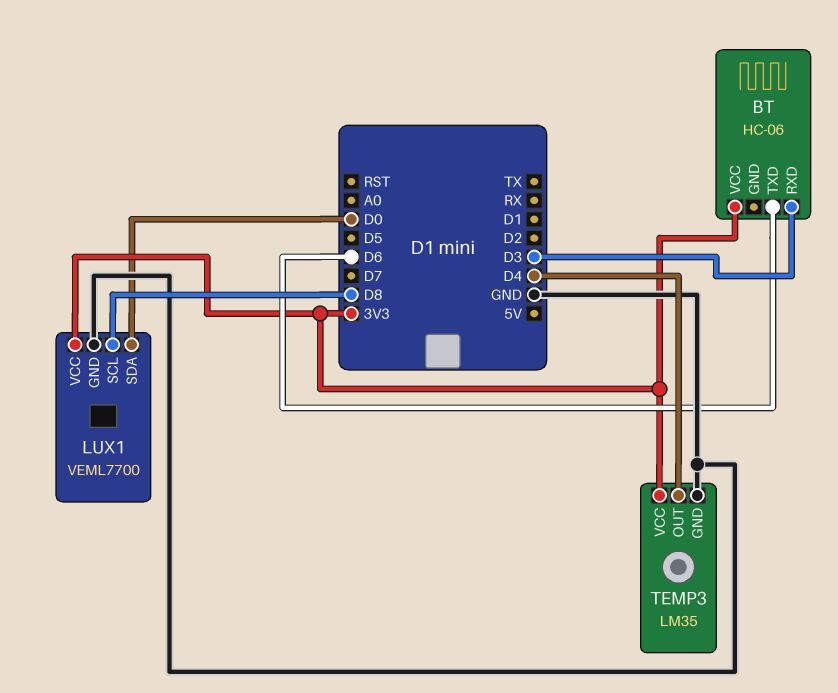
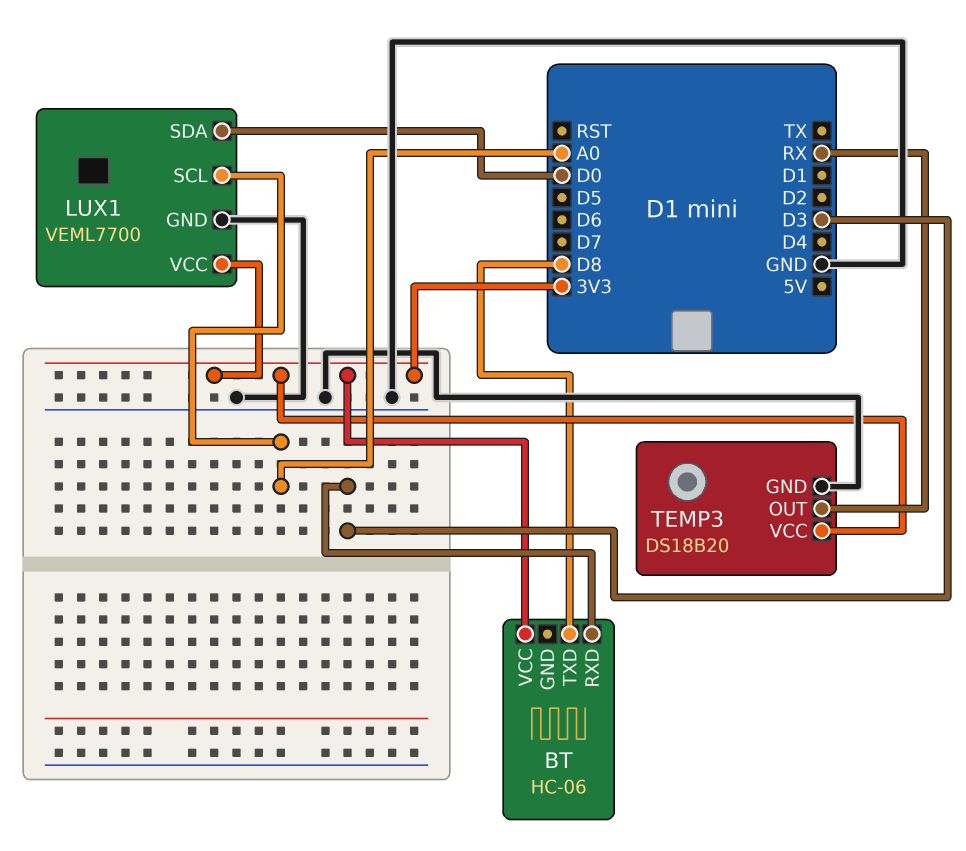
BT pin TXD: D6 -> D8
LUX1 pin SCL: D8 -> A0
TEMP3: LM35 -> DS18B20
TEMP3 pin OUT: D4 -> RX

